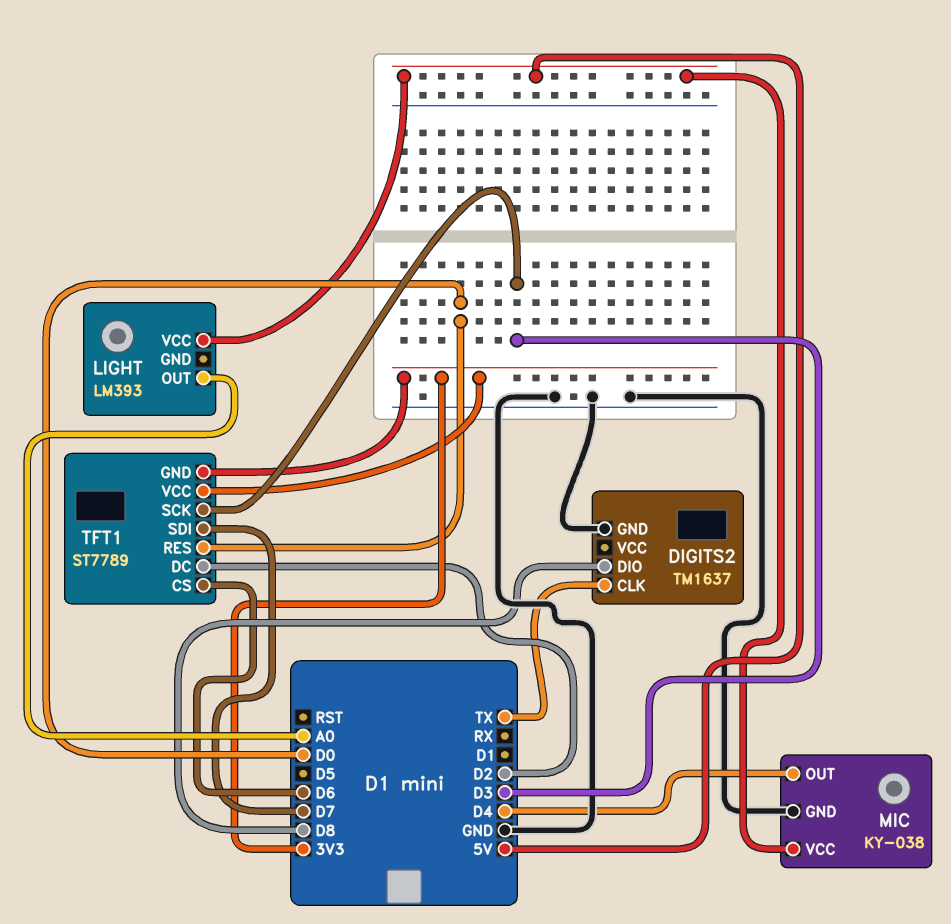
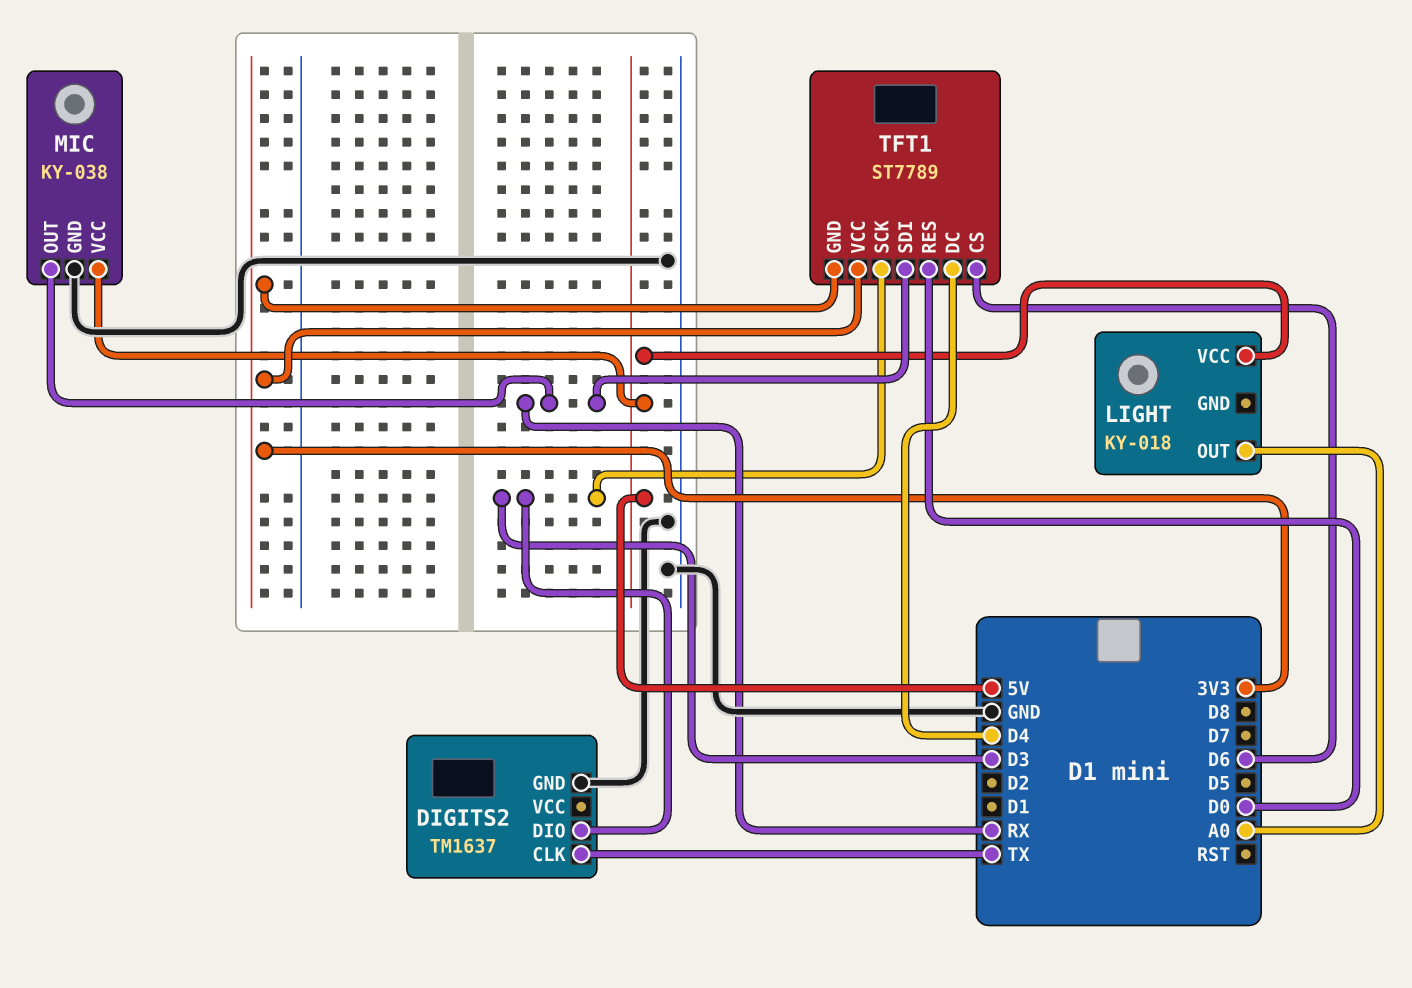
DIGITS2 pin DIO: D8 -> D3
LIGHT: LM393 -> KY-018
MIC pin OUT: D4 -> RX
TFT1 pin DC: D2 -> D4
TFT1 pin SDI: D7 -> RX

